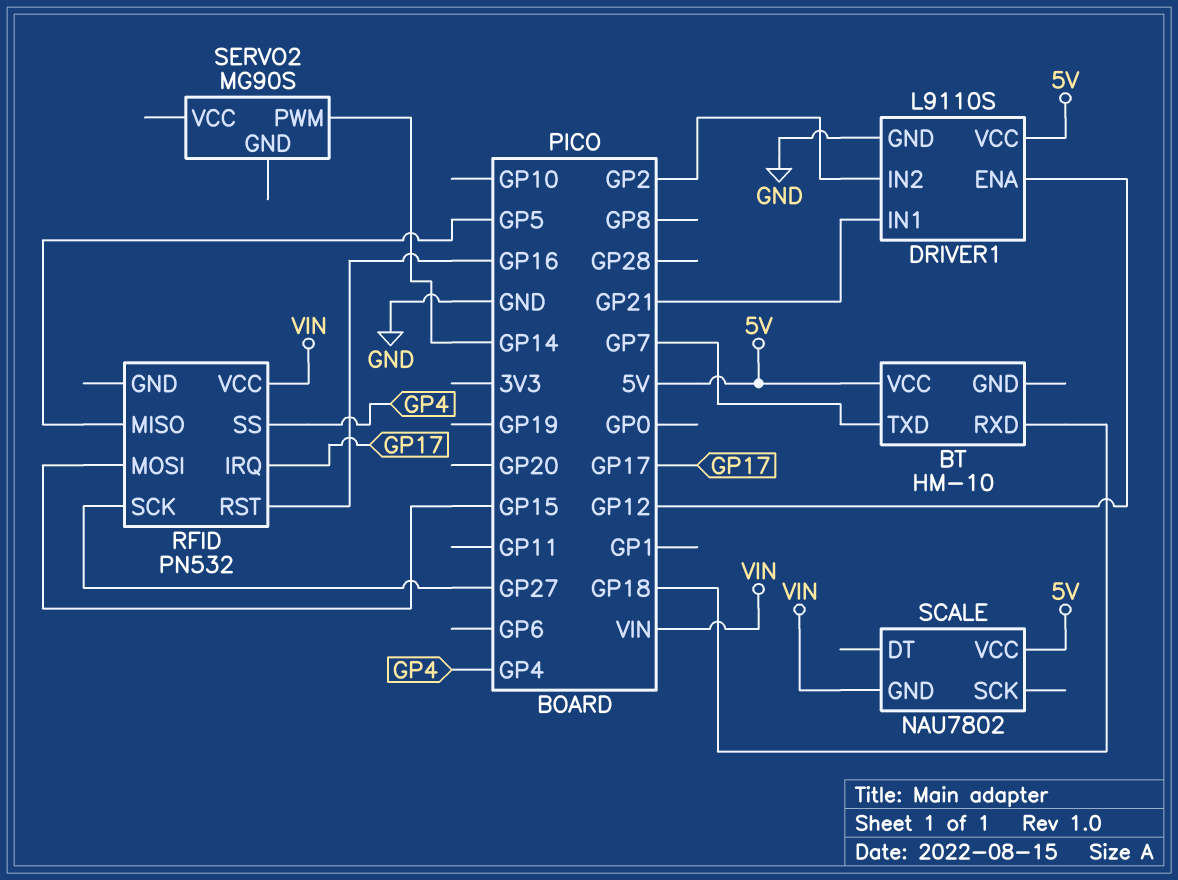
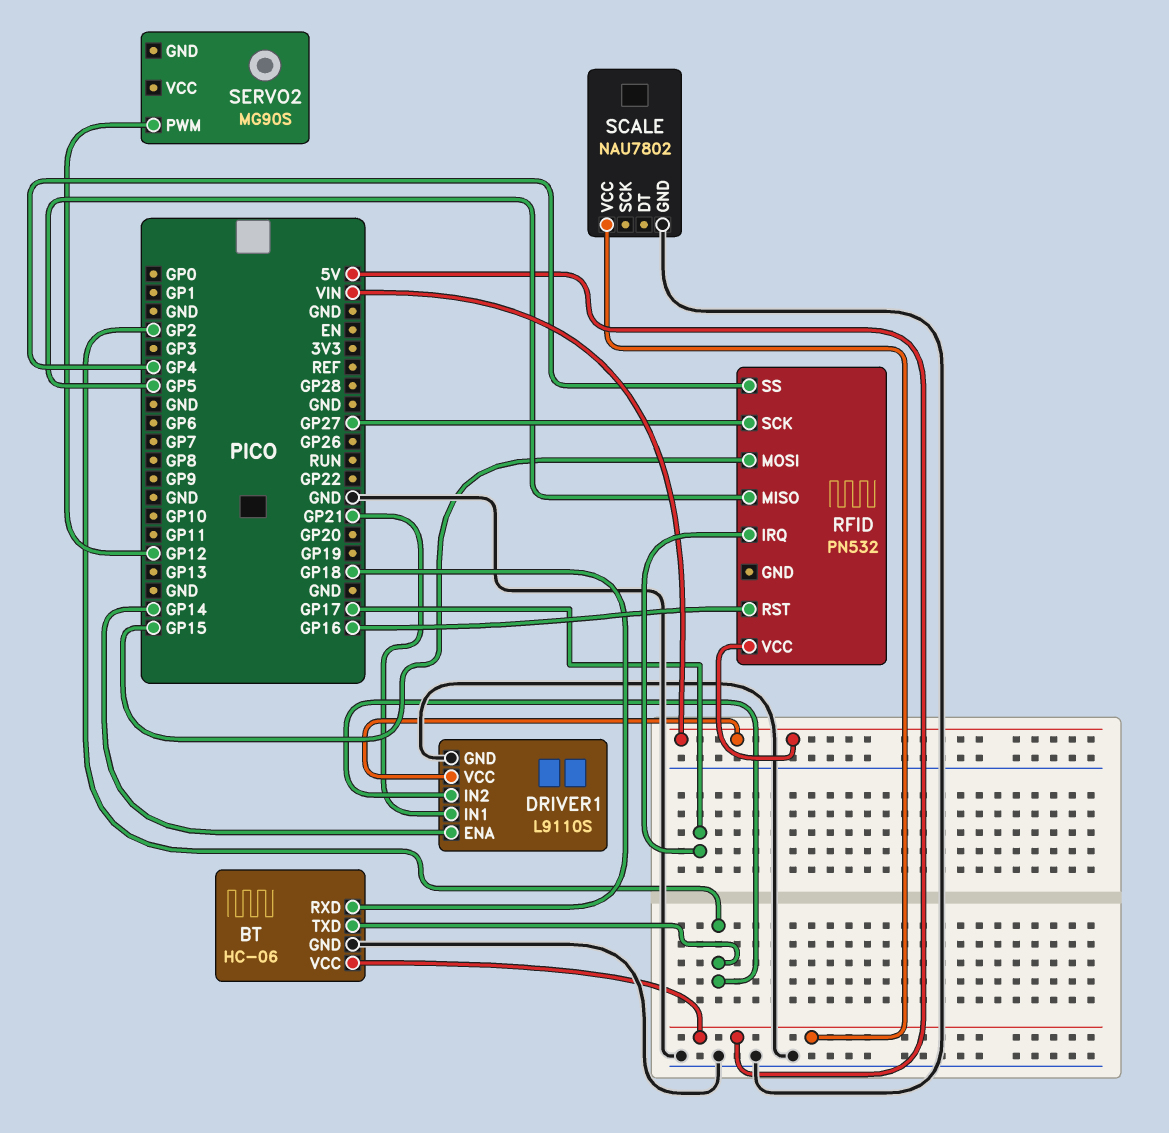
BT: HM-10 -> HC-06
BT pin GND: none -> GND
BT pin TXD: GP7 -> GP2
DRIVER1 pin ENA: GP12 -> GP14
DRIVER1 pin VCC: 5V -> VIN
SCALE pin GND: VIN -> GND
SERVO2 pin PWM: GP14 -> GP12

